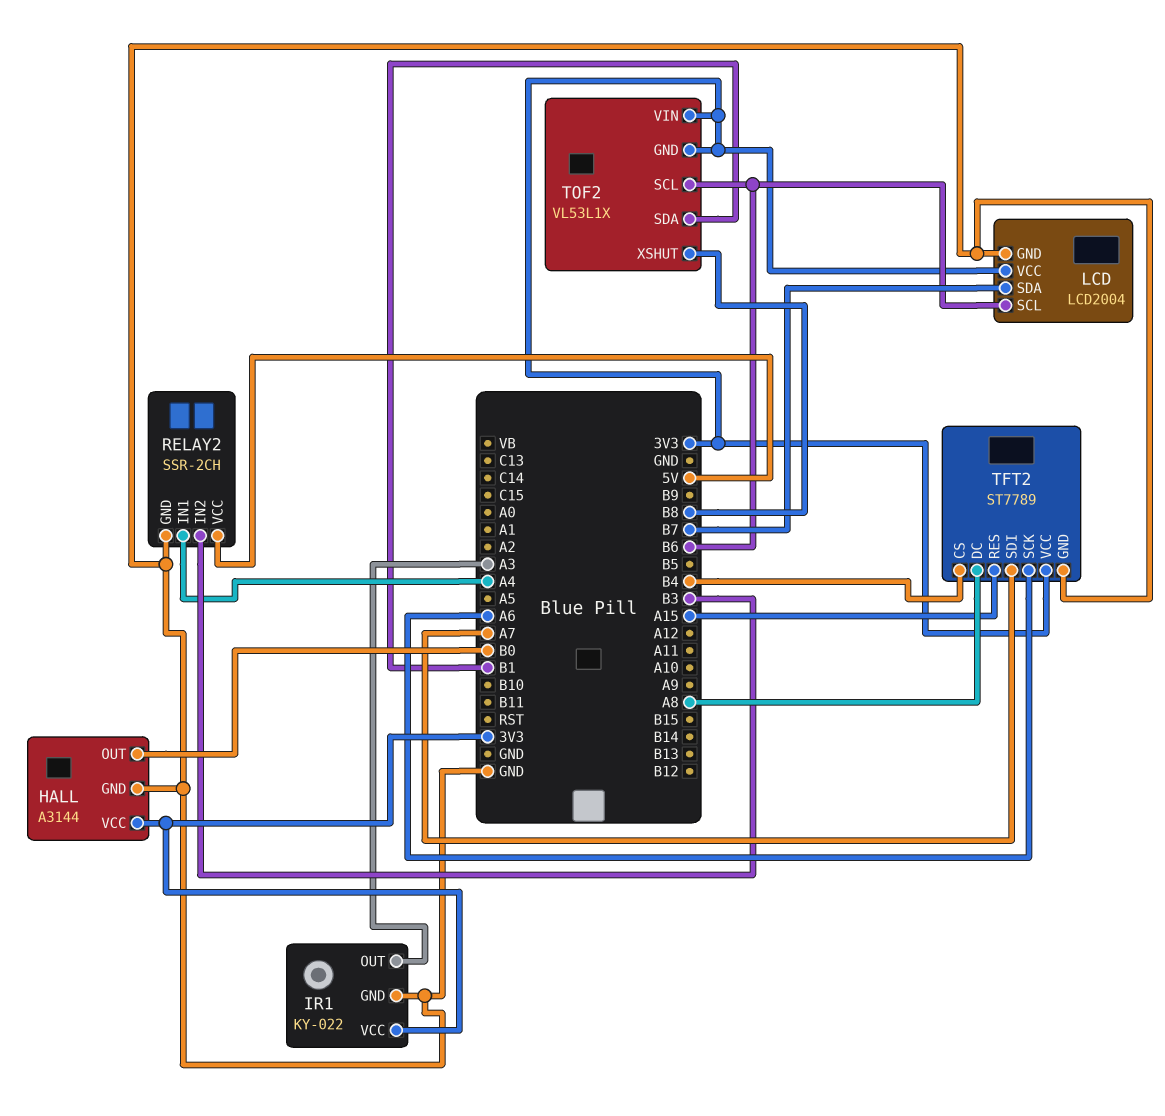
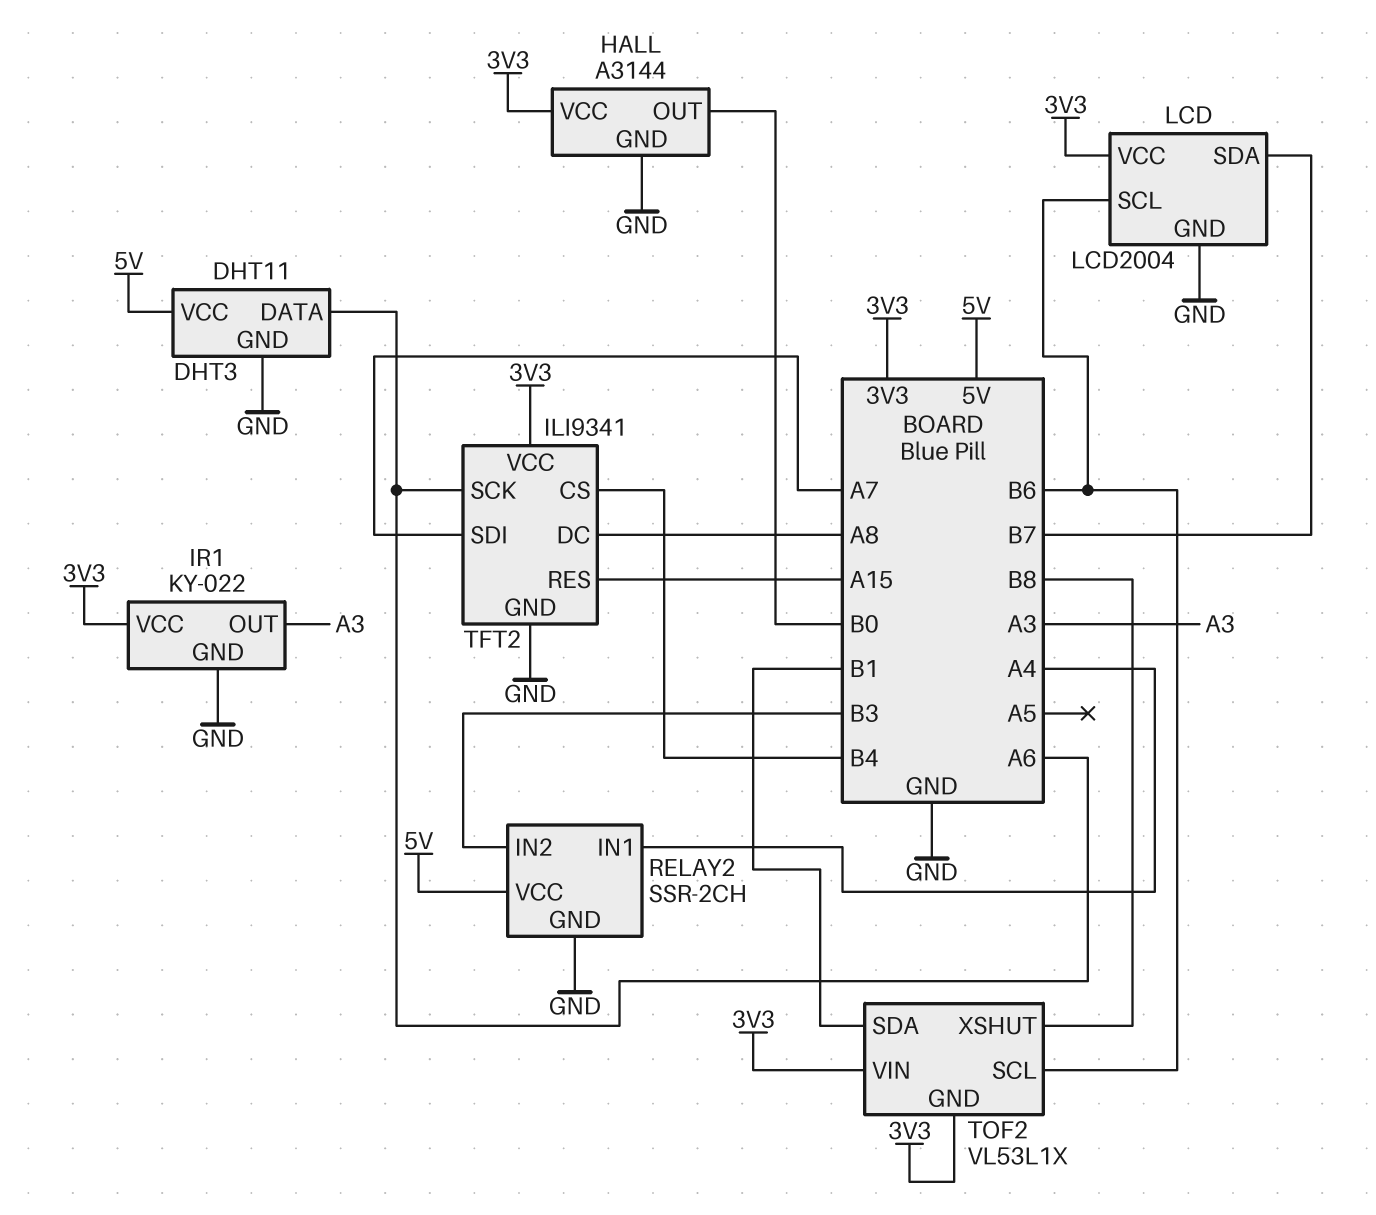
DHT3: none -> DHT11
DHT3 pin DATA: none -> A6
DHT3 pin GND: none -> GND
DHT3 pin VCC: none -> 5V
TFT2: ST7789 -> ILI9341

